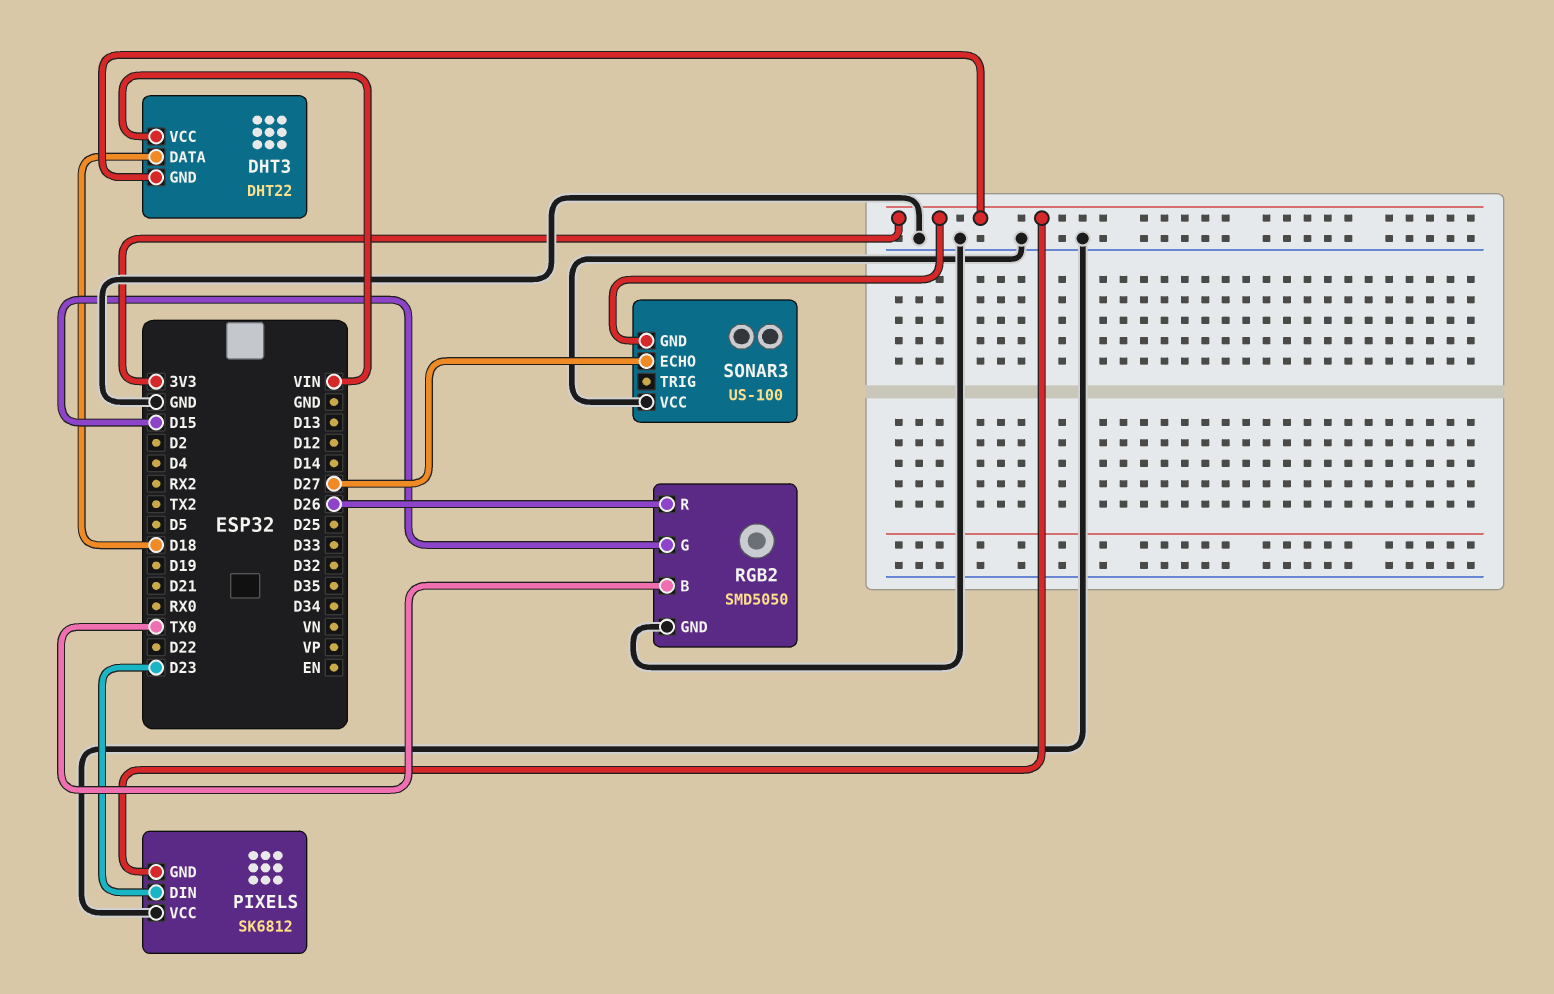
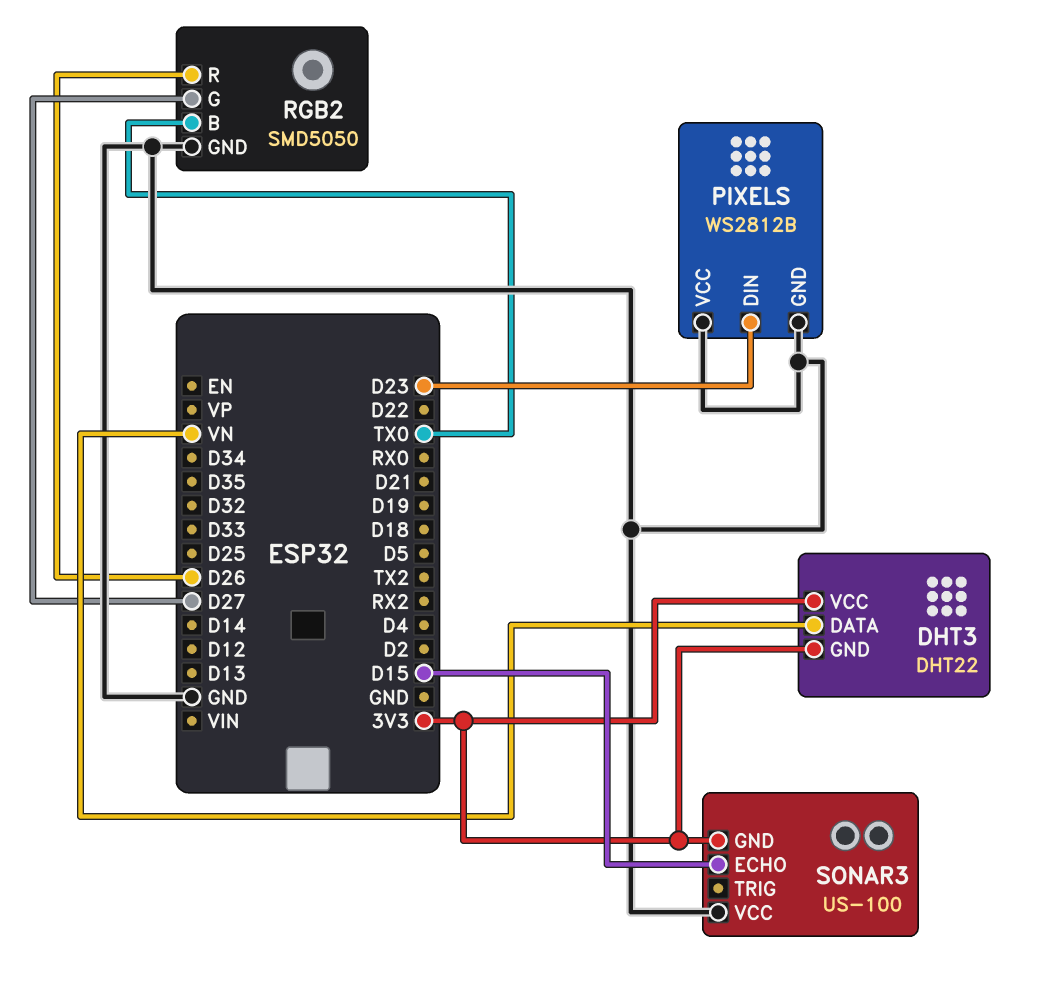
DHT3 pin DATA: D18 -> VN
DHT3 pin VCC: VIN -> 3V3
PIXELS: SK6812 -> WS2812B
PIXELS pin GND: 3V3 -> GND
RGB2 pin G: D15 -> D27
SONAR3 pin ECHO: D27 -> D15

